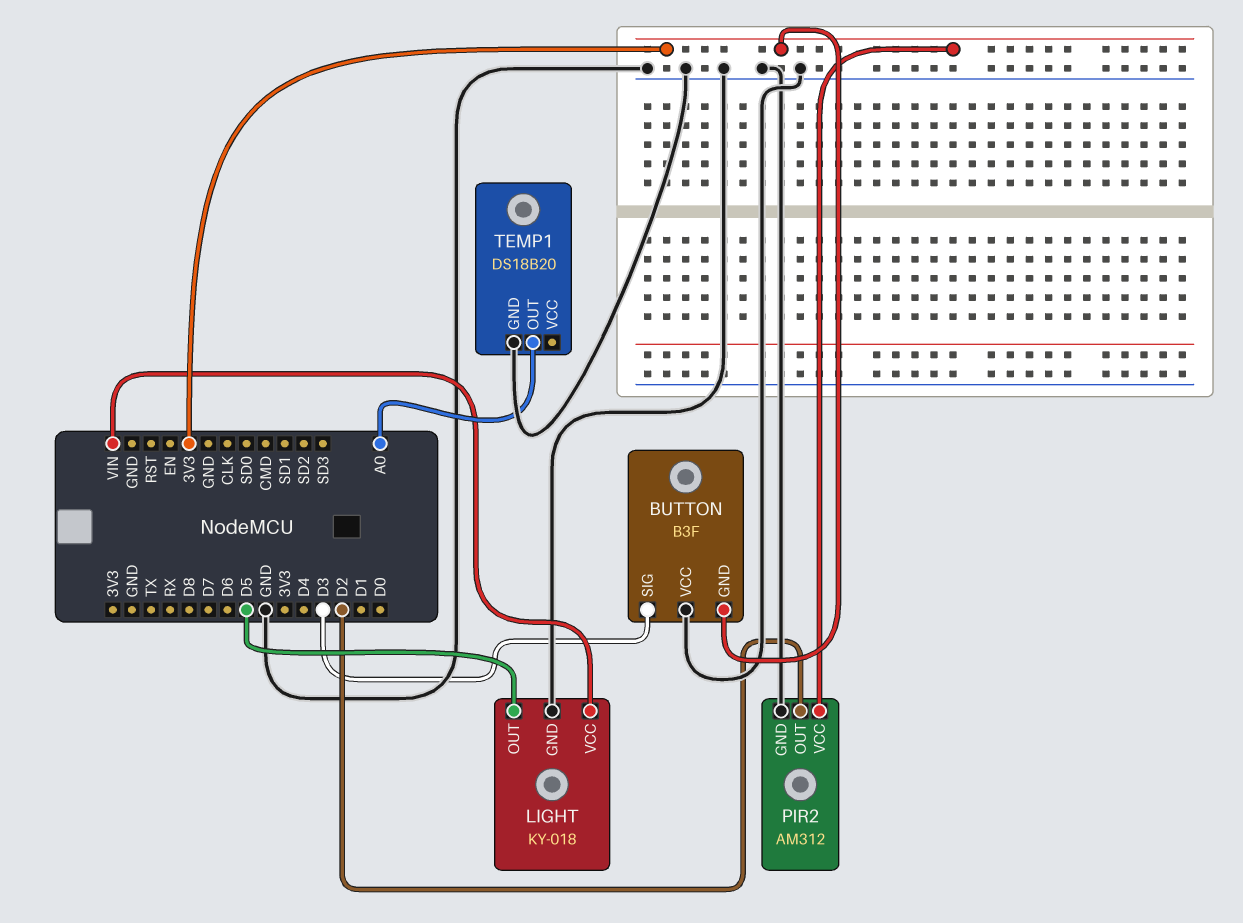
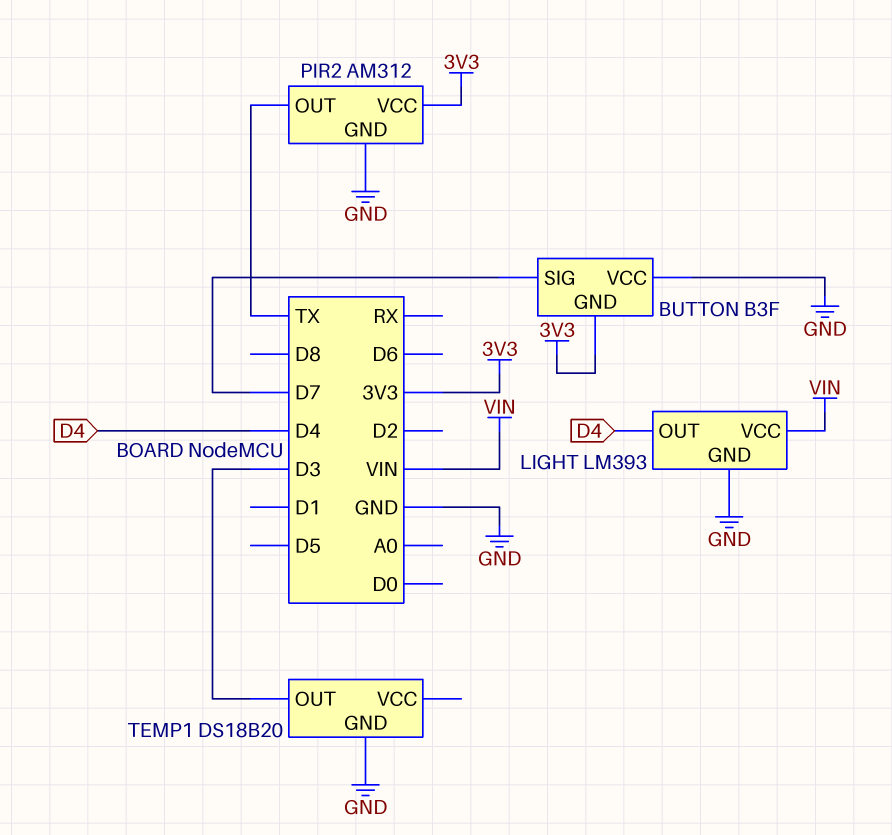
BUTTON pin SIG: D3 -> D7
LIGHT: KY-018 -> LM393
LIGHT pin OUT: D5 -> D4
PIR2 pin OUT: D2 -> TX
TEMP1 pin OUT: A0 -> D3

